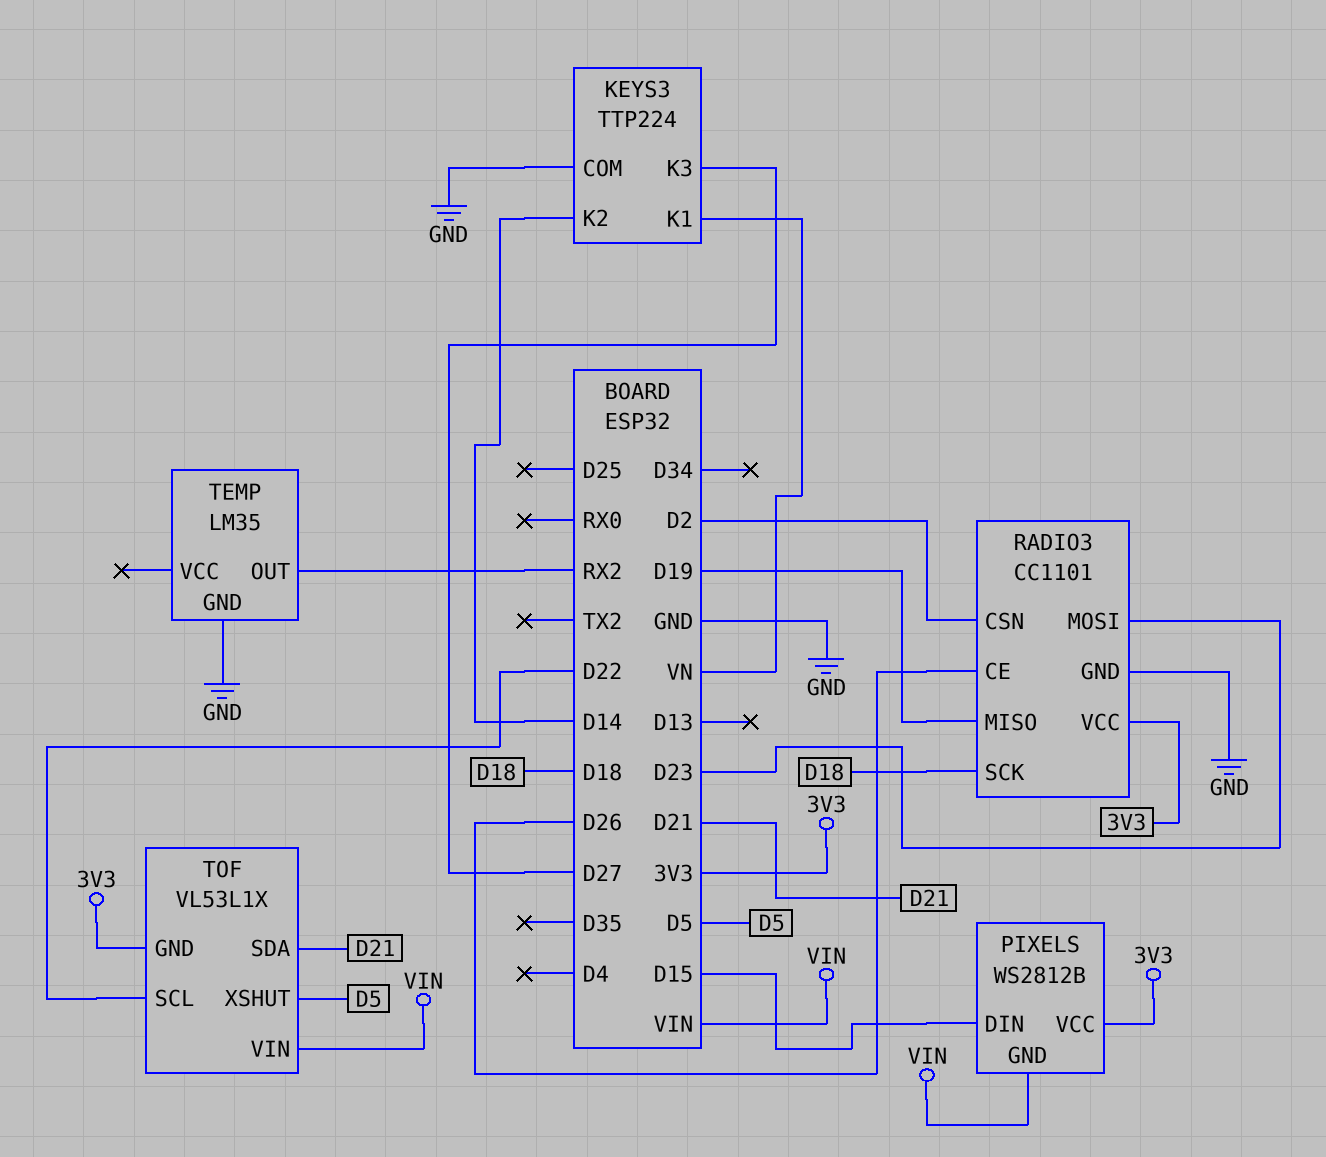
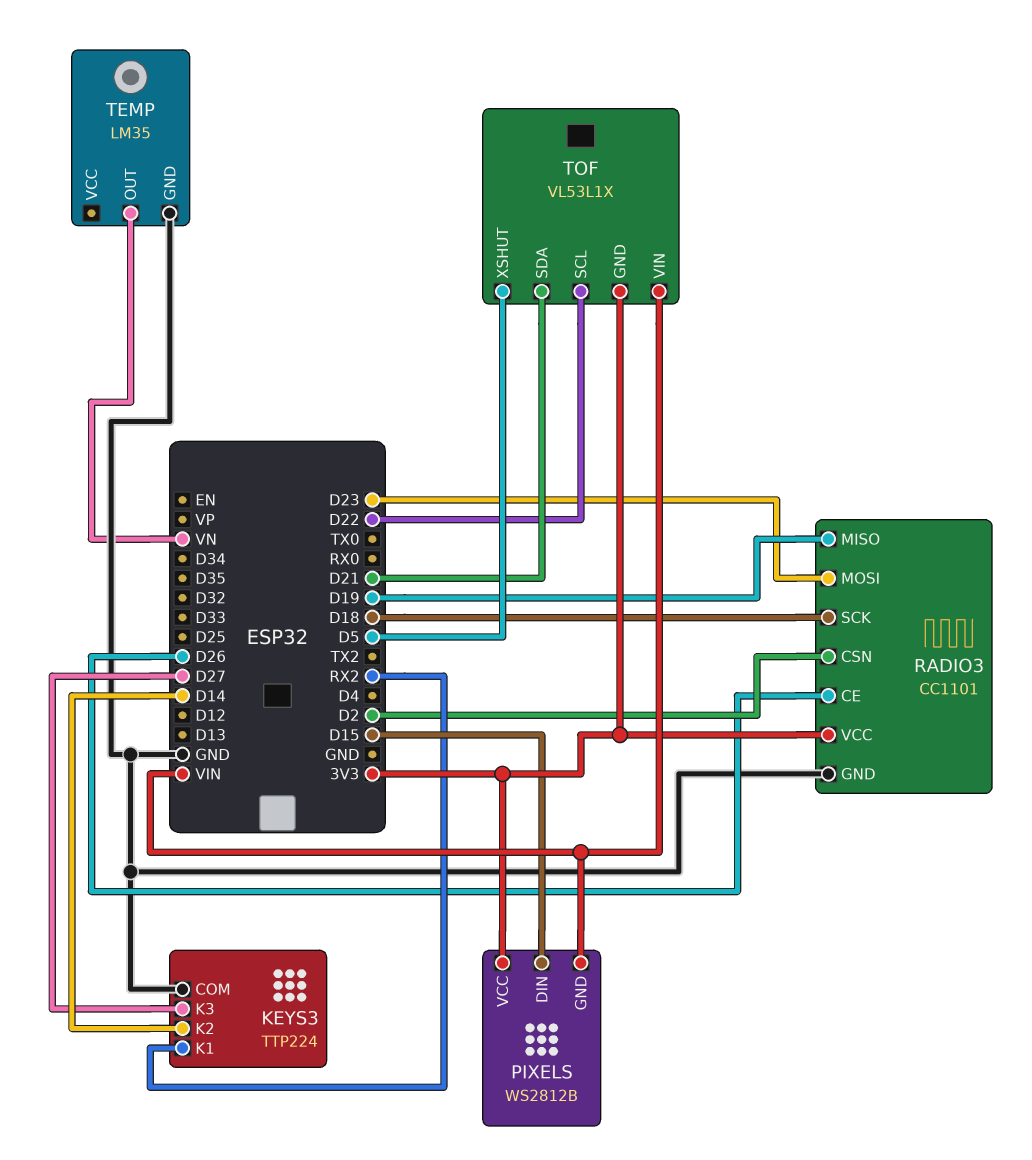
KEYS3 pin K1: VN -> RX2
TEMP pin OUT: RX2 -> VN

